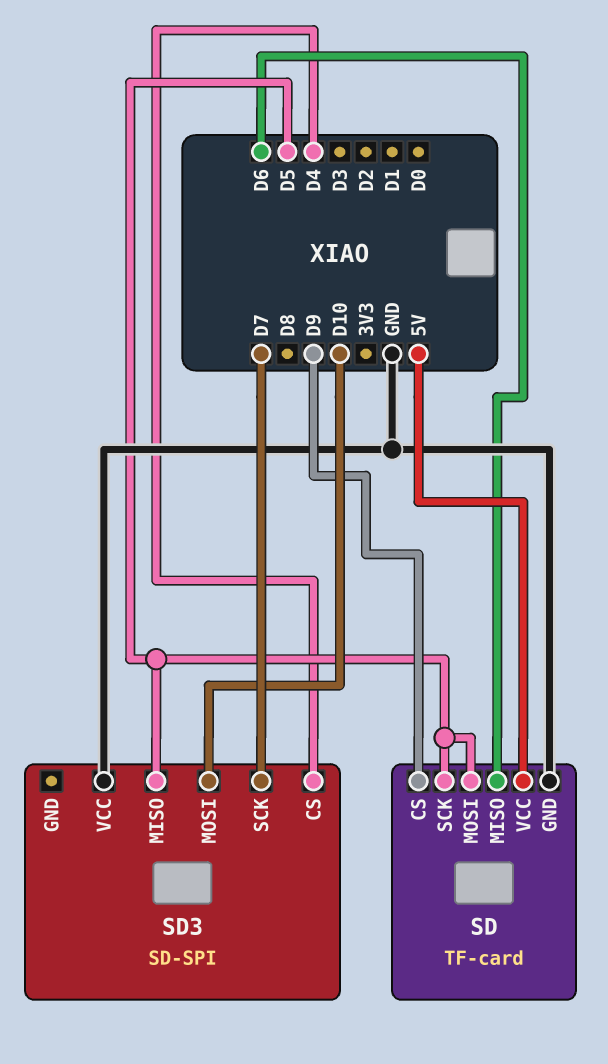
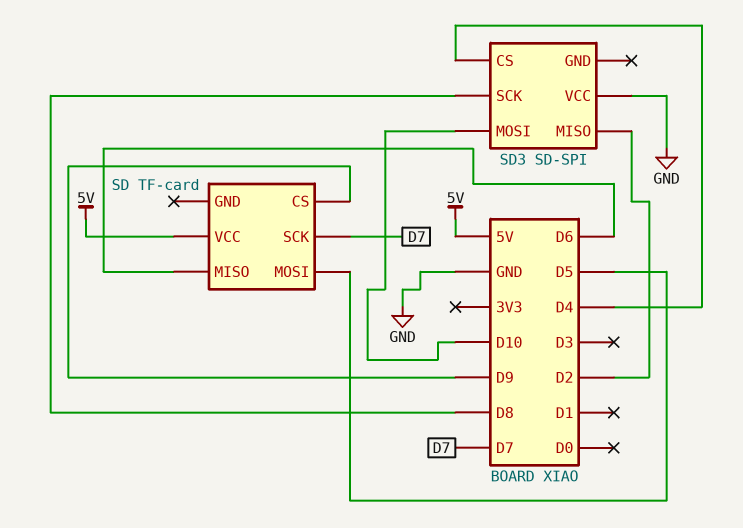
SD pin GND: GND -> none
SD pin SCK: D5 -> D7
SD3 pin MISO: D5 -> D2
SD3 pin SCK: D7 -> D8

